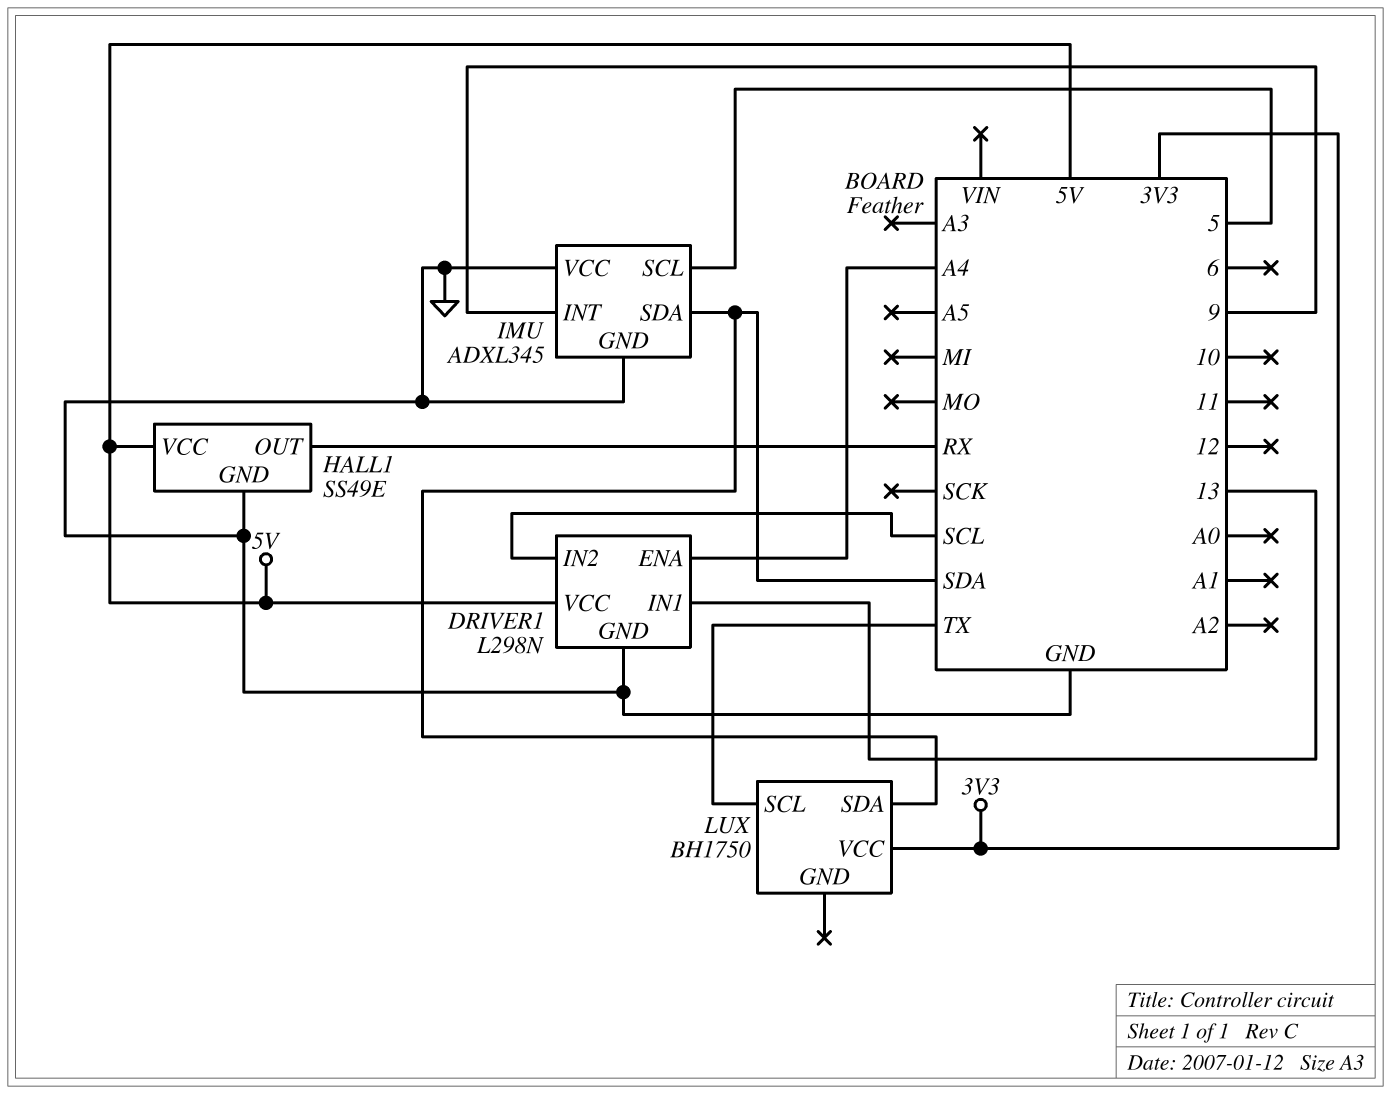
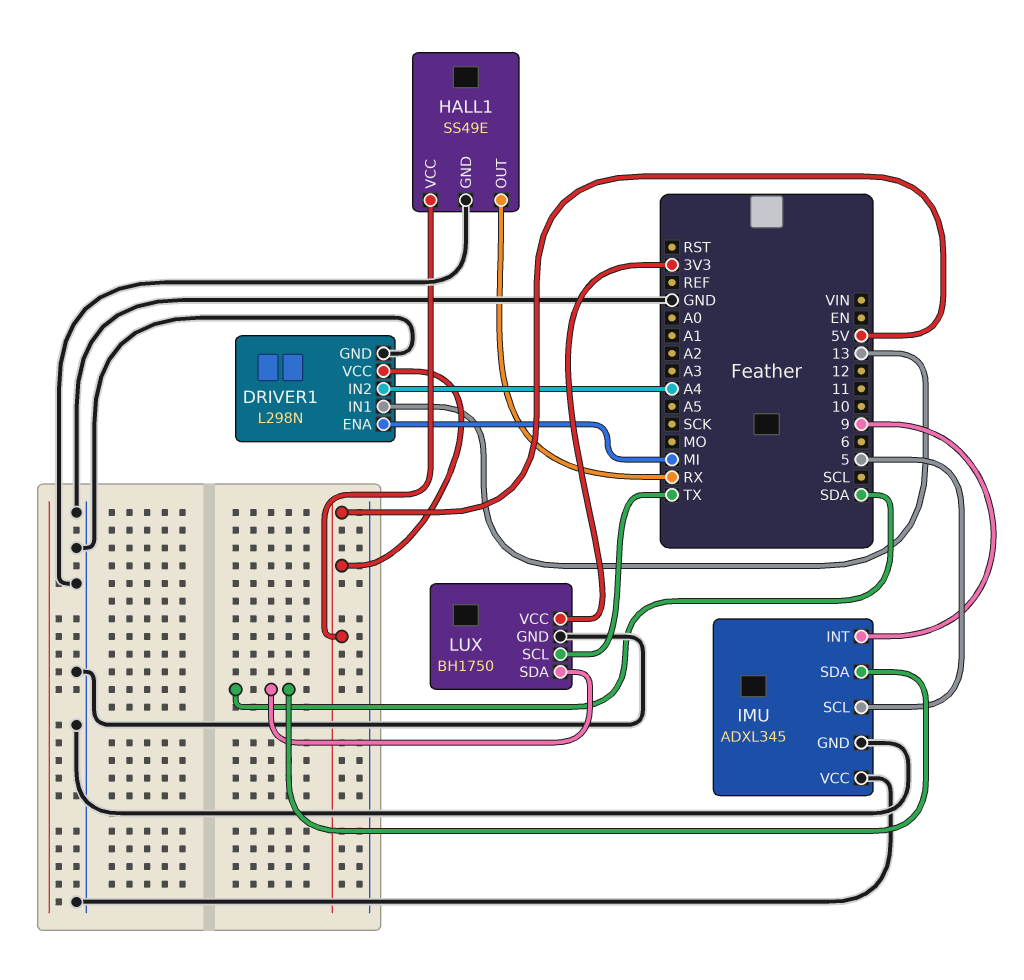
DRIVER1 pin ENA: A4 -> MI
DRIVER1 pin IN2: SCL -> A4
LUX pin GND: none -> GND

